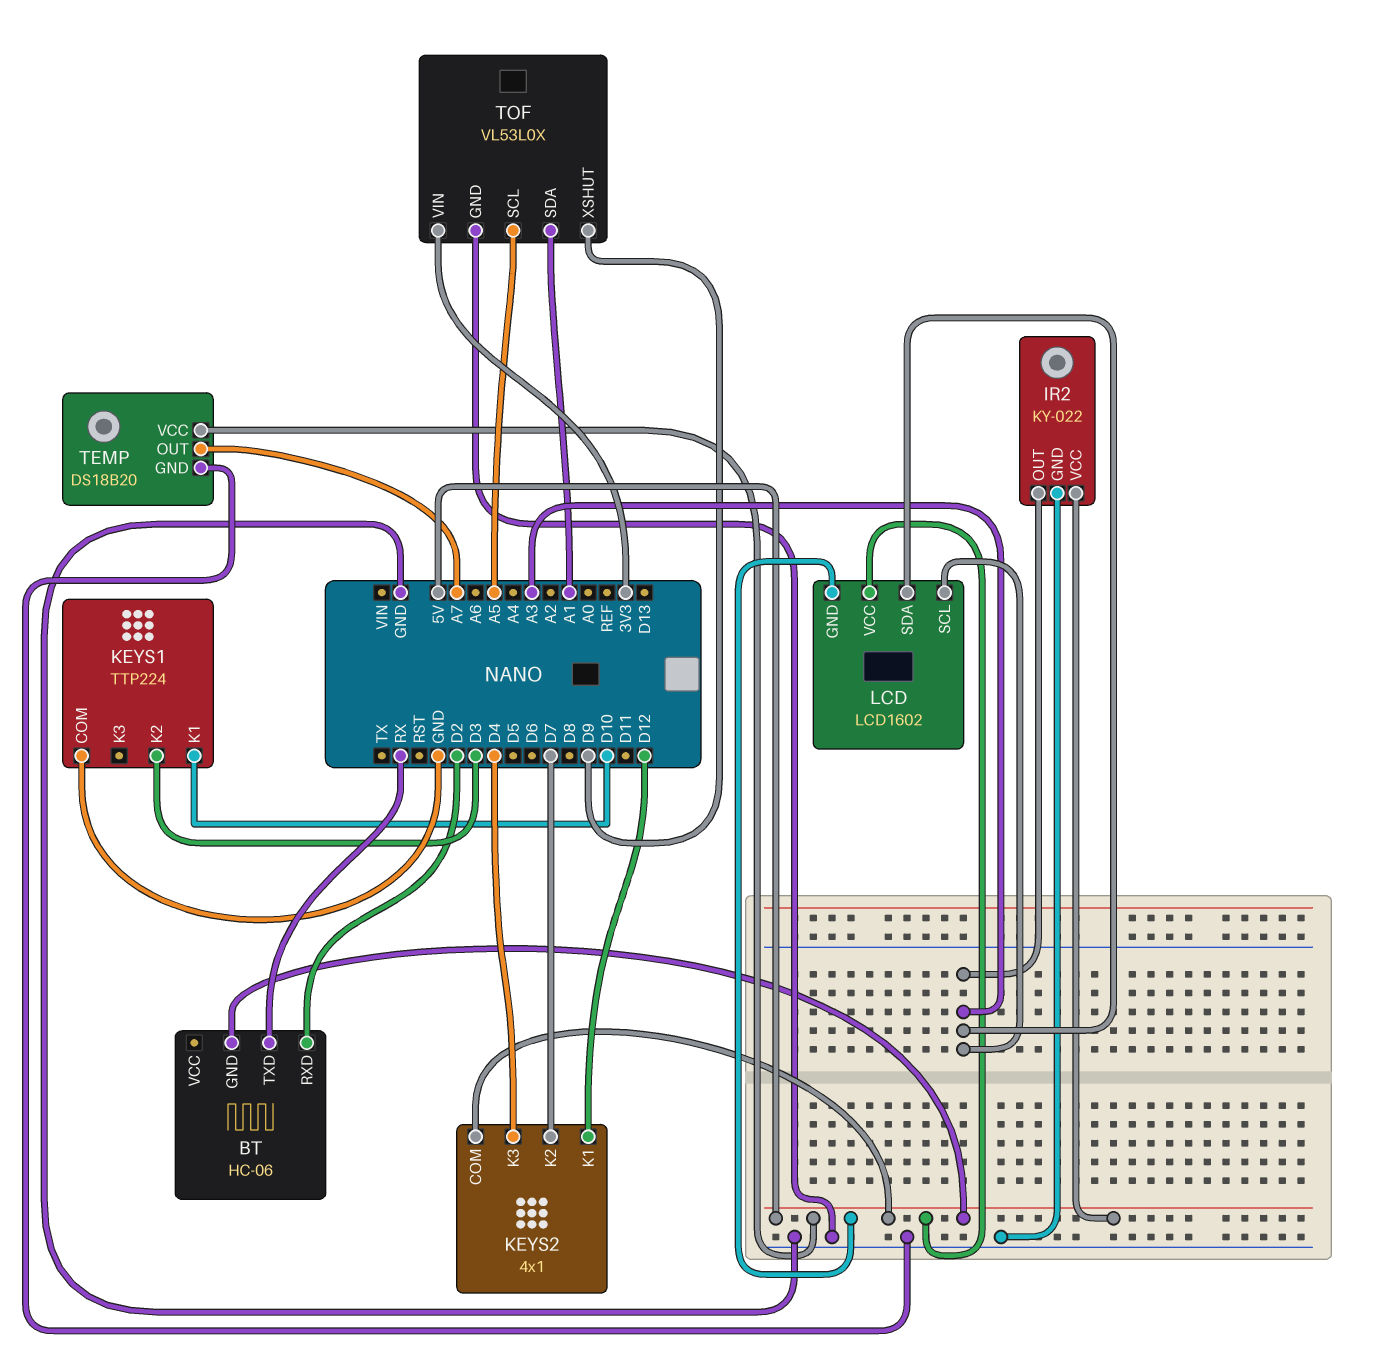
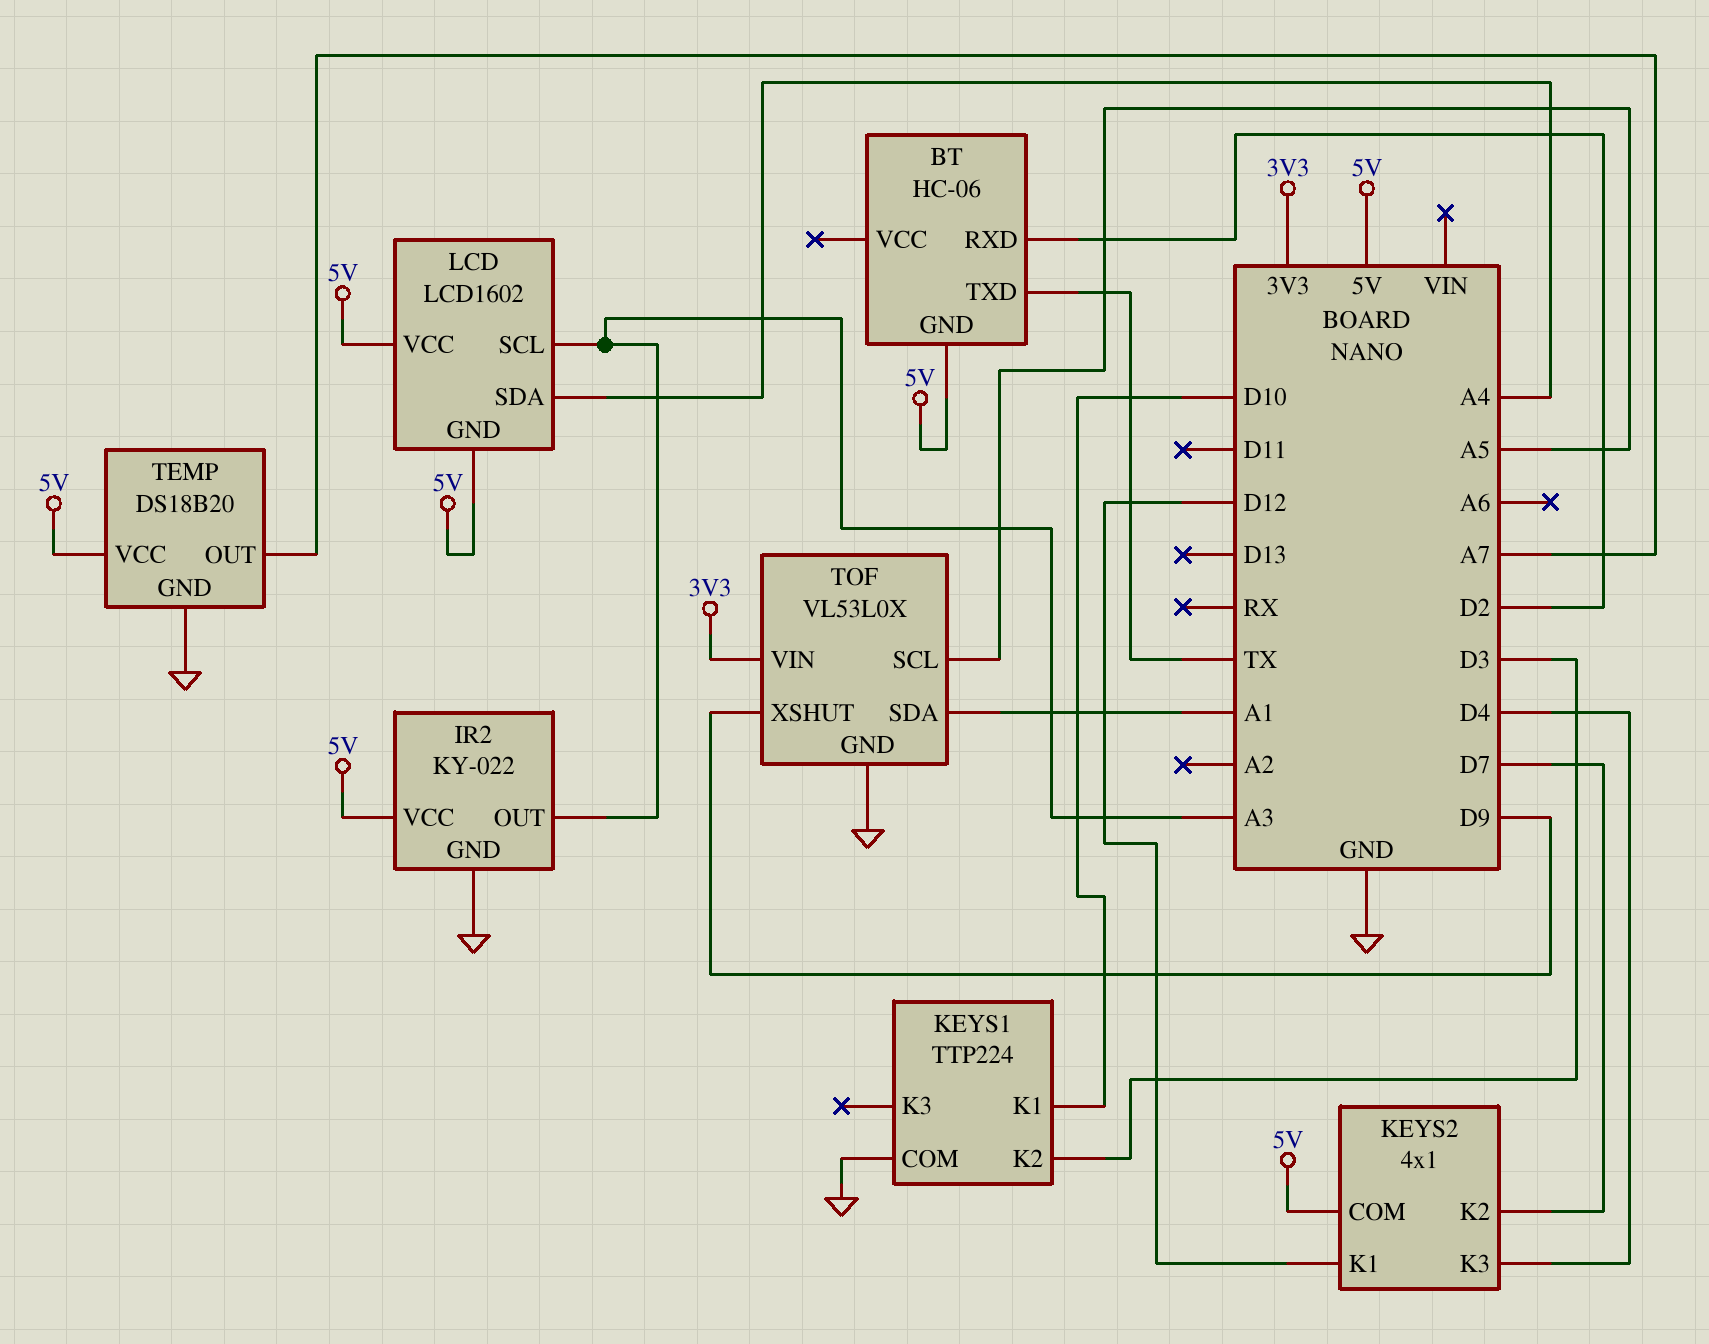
BT pin TXD: RX -> TX
LCD pin SDA: A3 -> A4

